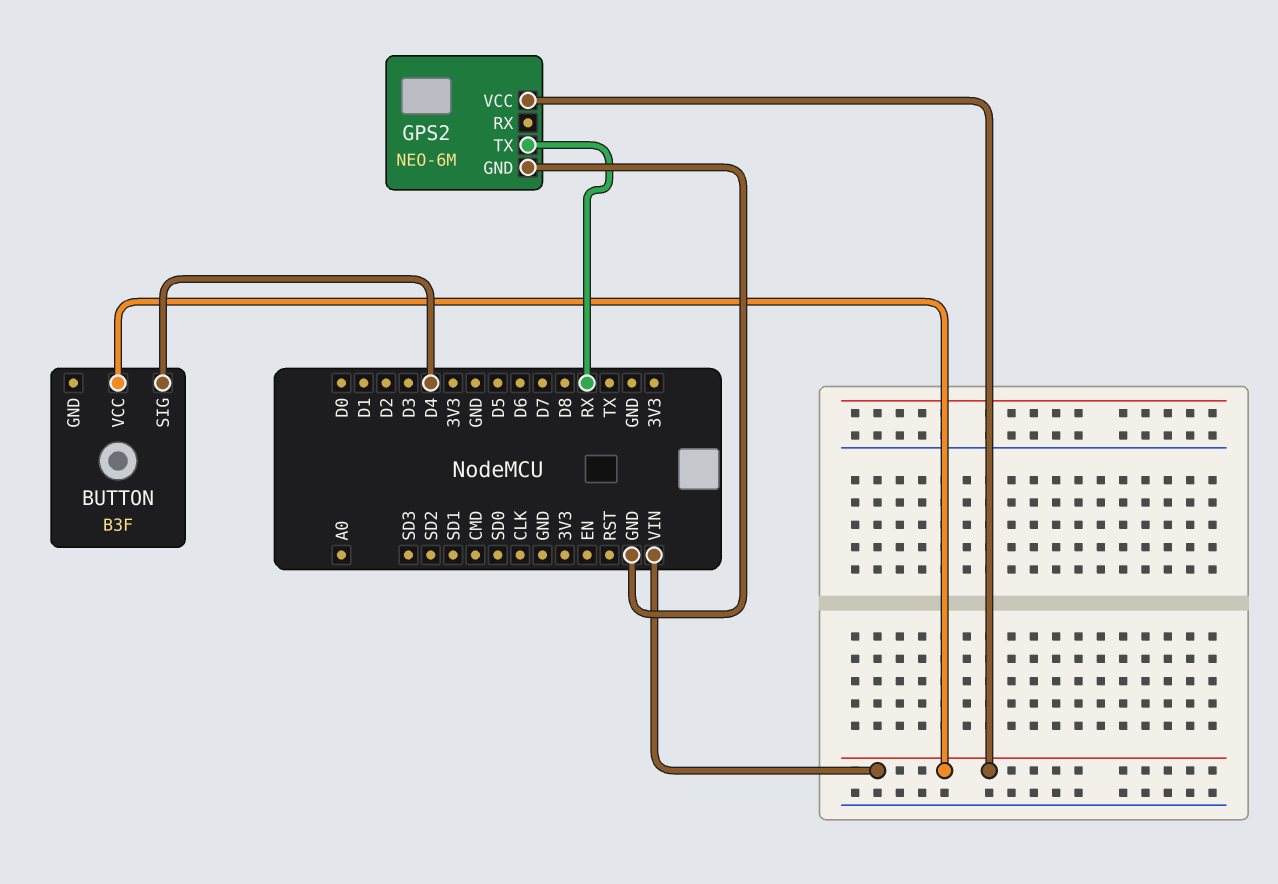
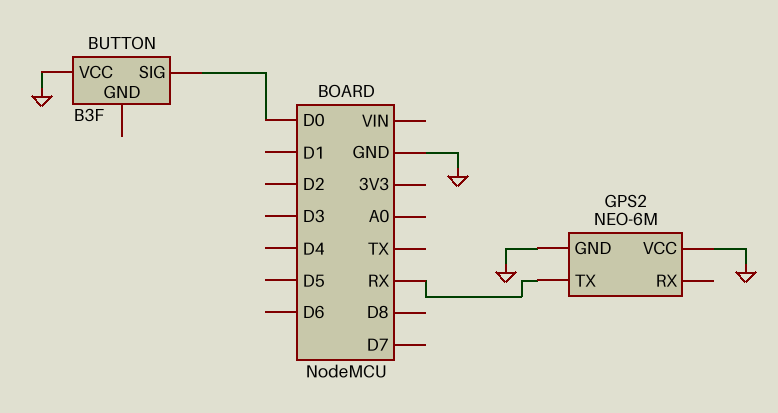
BUTTON pin SIG: D4 -> D0
BUTTON pin VCC: VIN -> GND
GPS2 pin VCC: VIN -> GND

